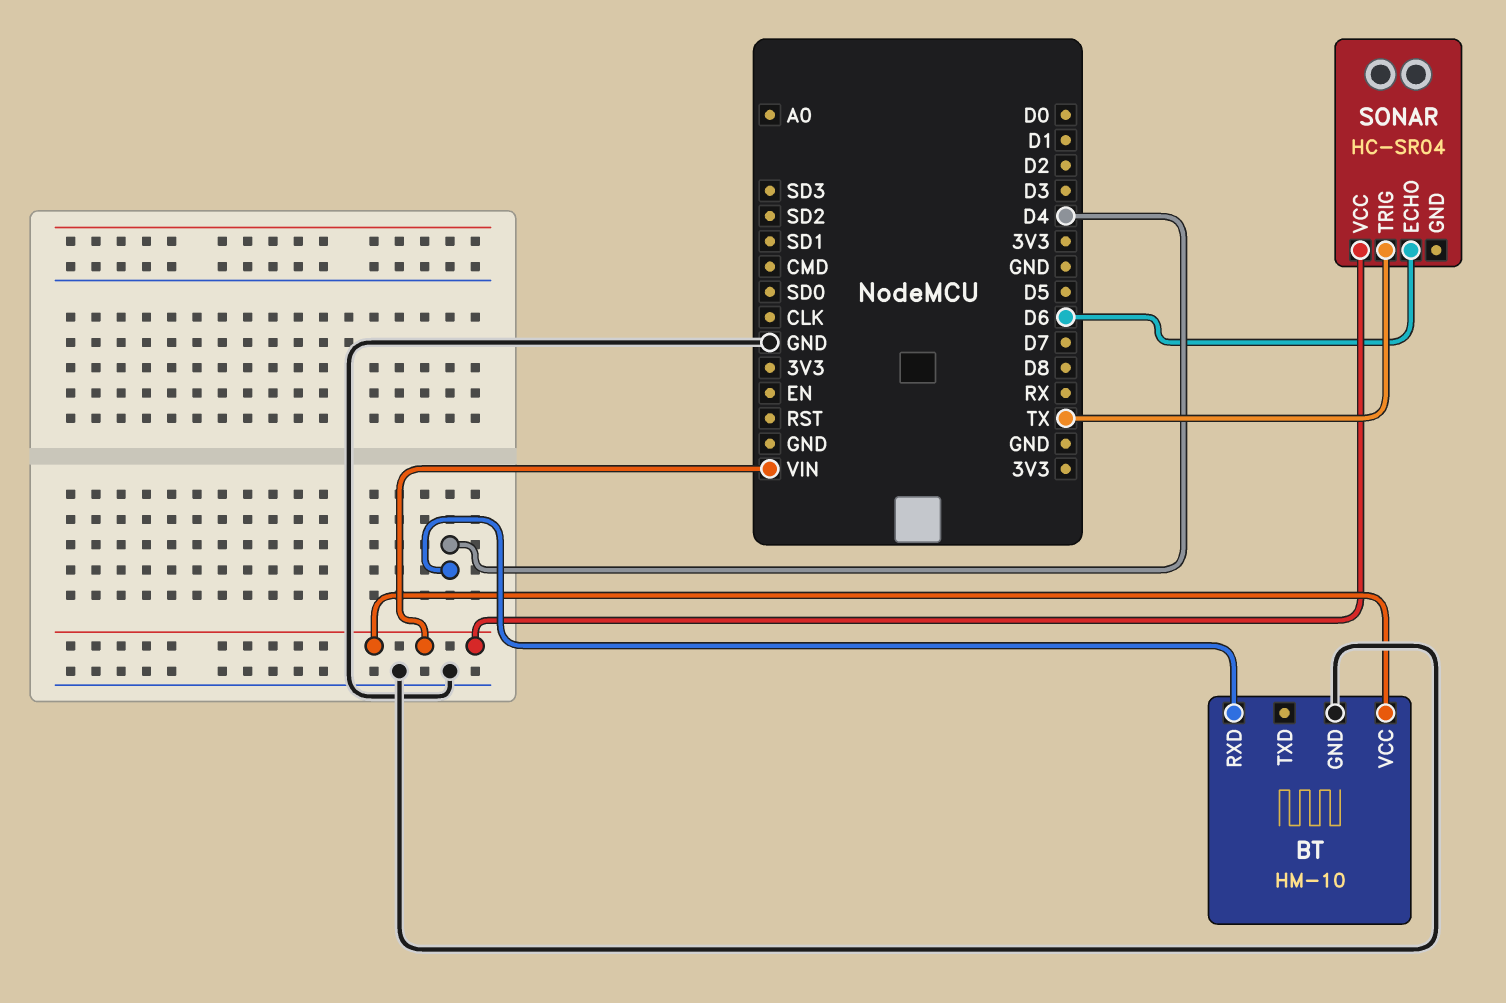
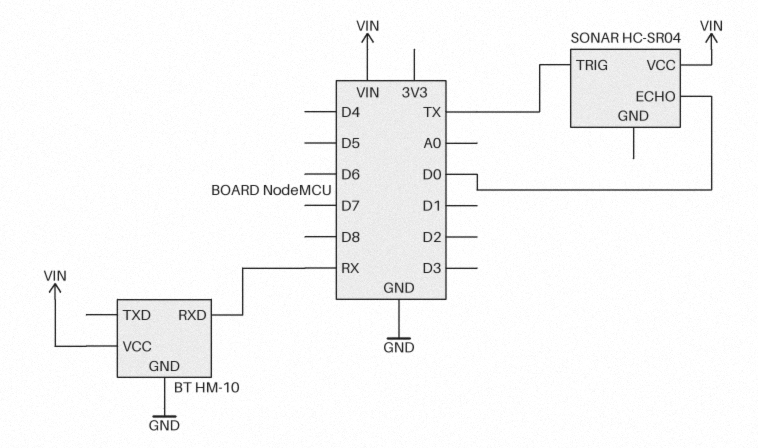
BT pin RXD: D4 -> RX
SONAR pin ECHO: D6 -> D0

